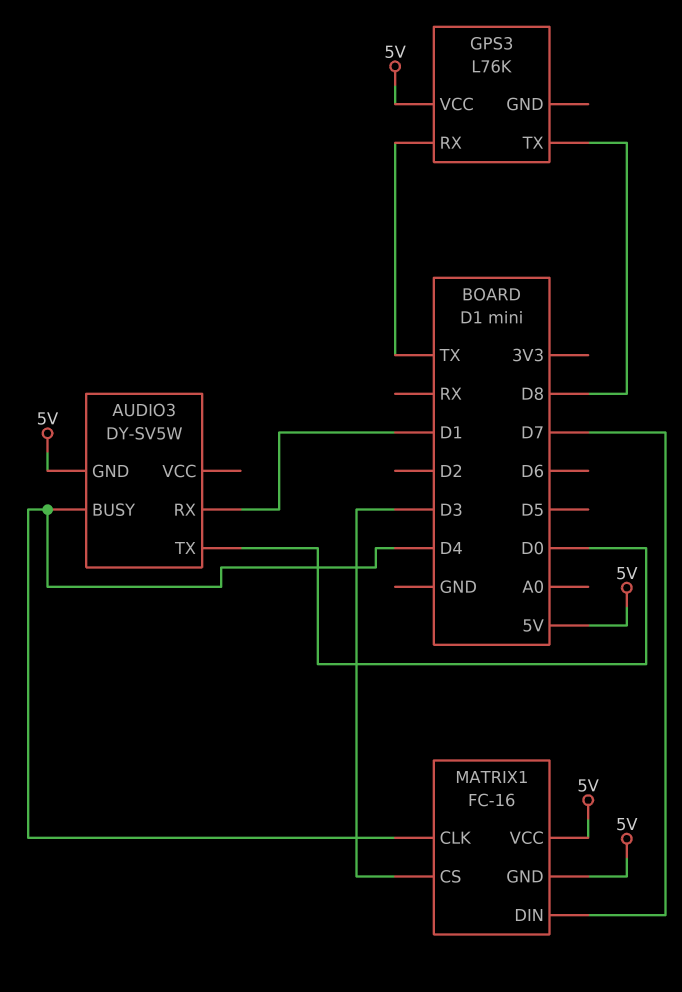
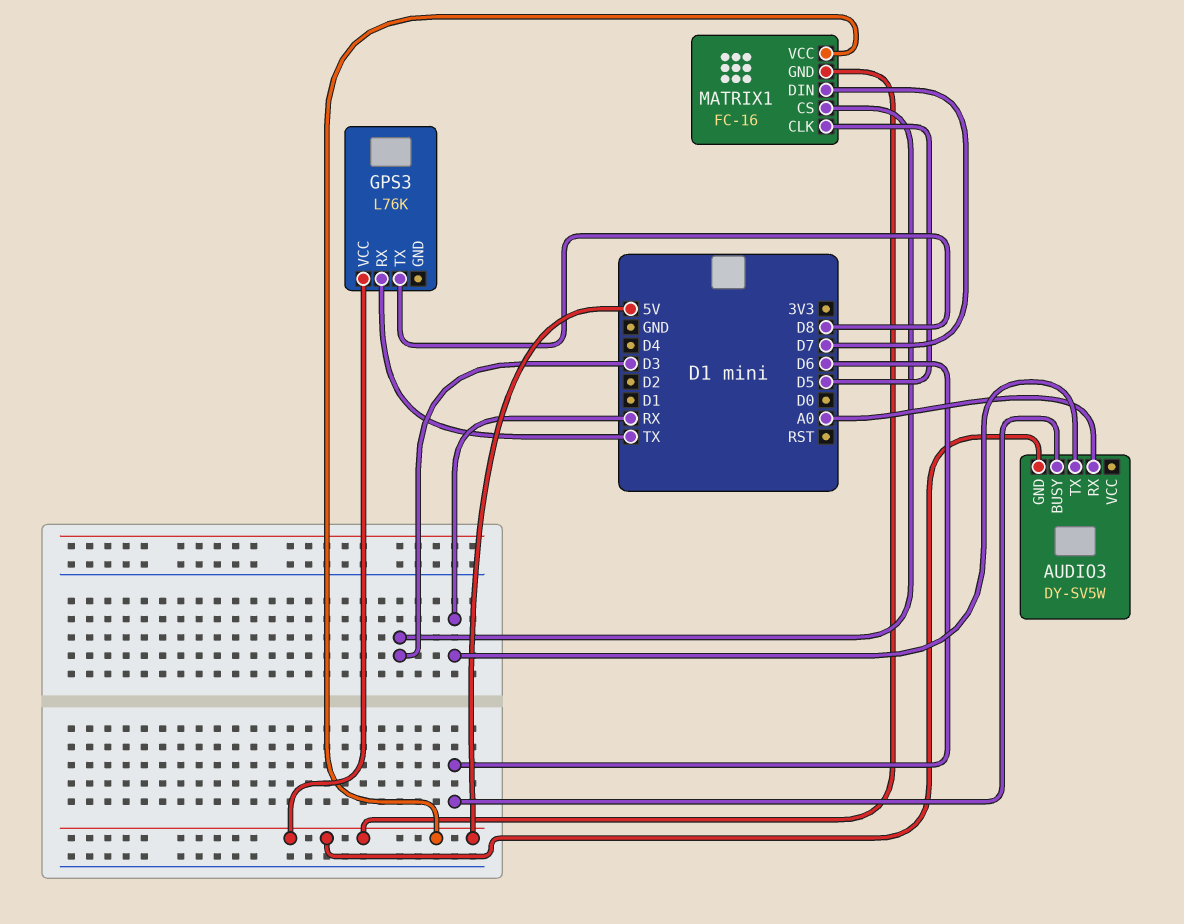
AUDIO3 pin BUSY: D4 -> D6
AUDIO3 pin RX: D1 -> A0
AUDIO3 pin TX: D0 -> RX
MATRIX1 pin CLK: D4 -> D5

